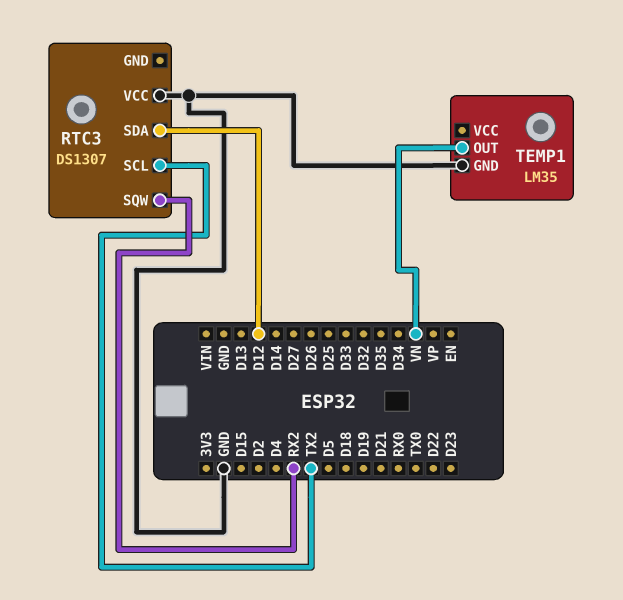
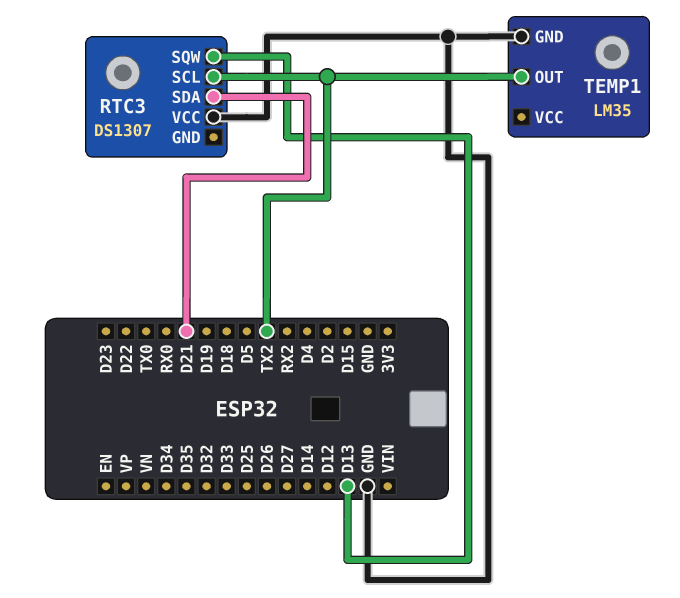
RTC3 pin SDA: D12 -> D21
RTC3 pin SQW: RX2 -> D13
TEMP1 pin OUT: VN -> TX2

